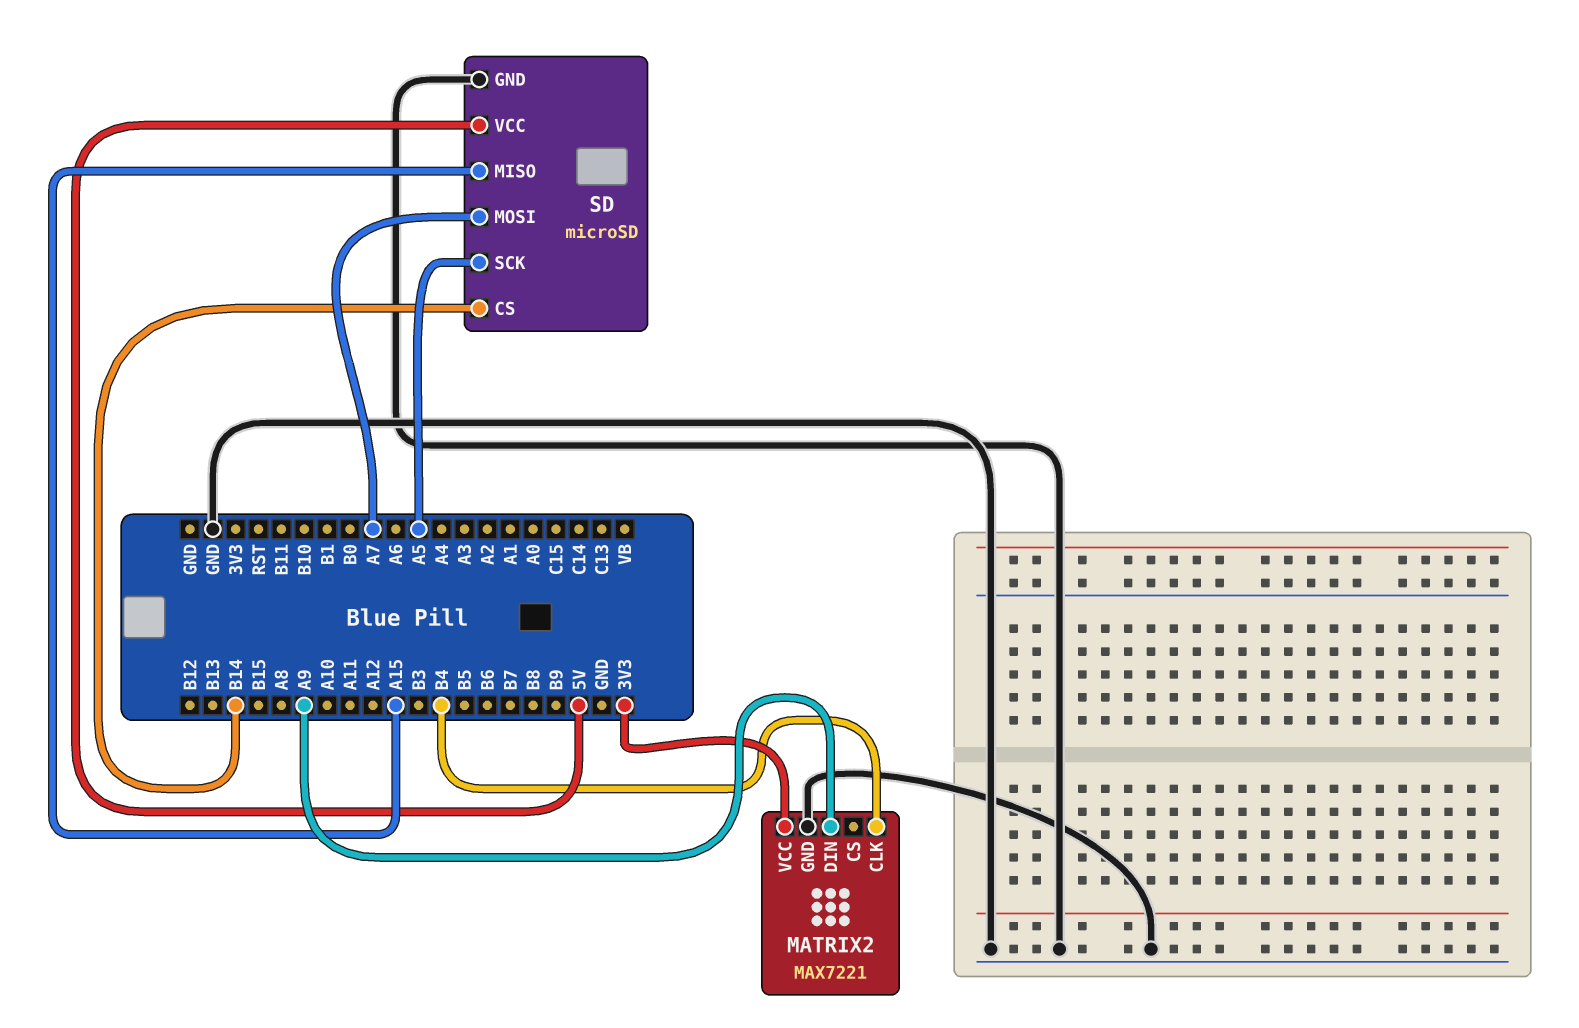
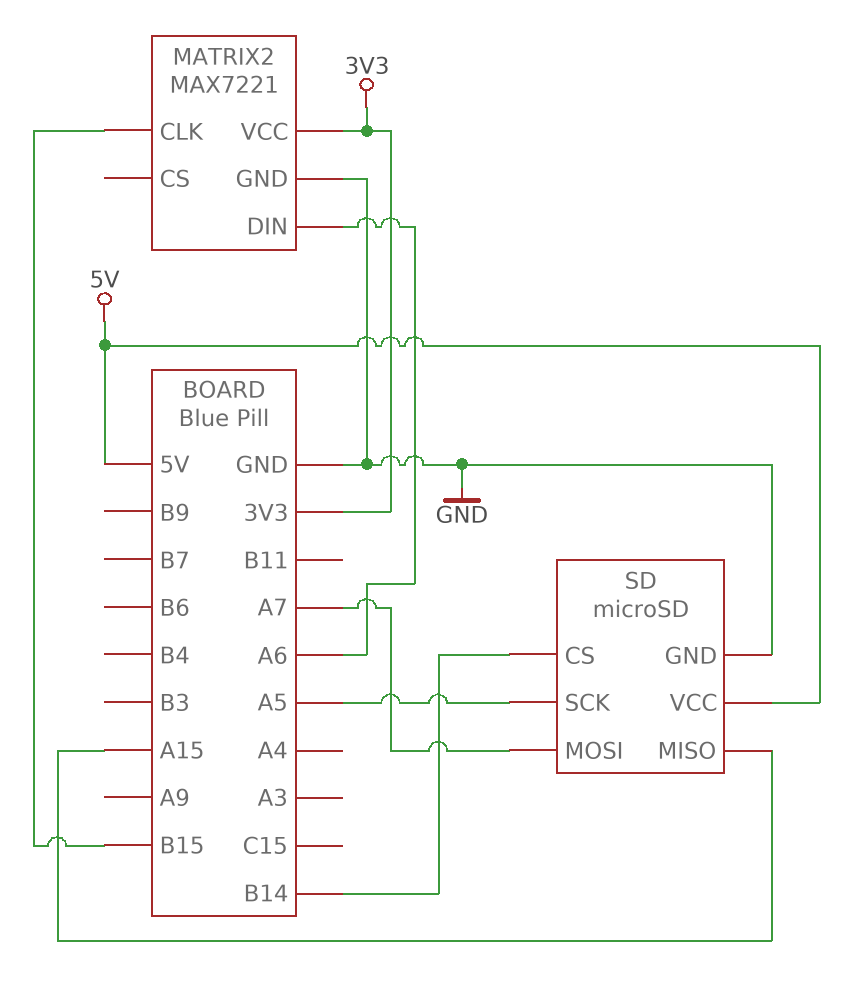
MATRIX2 pin CLK: B4 -> B15
MATRIX2 pin DIN: A9 -> A6

